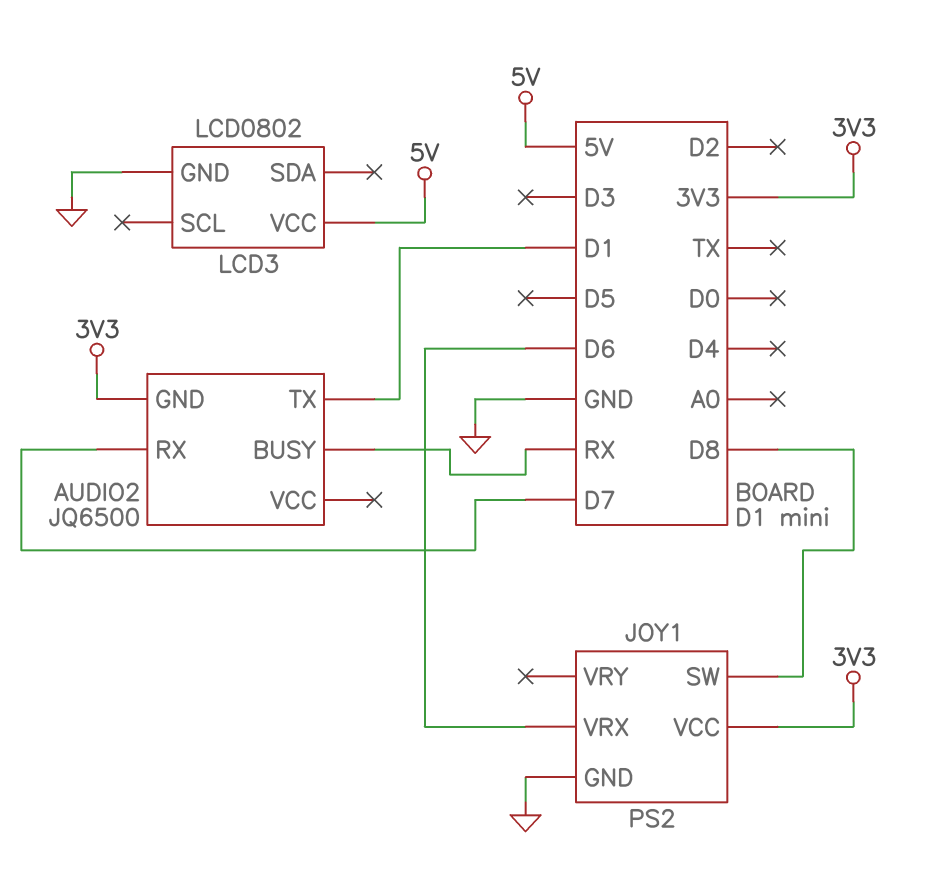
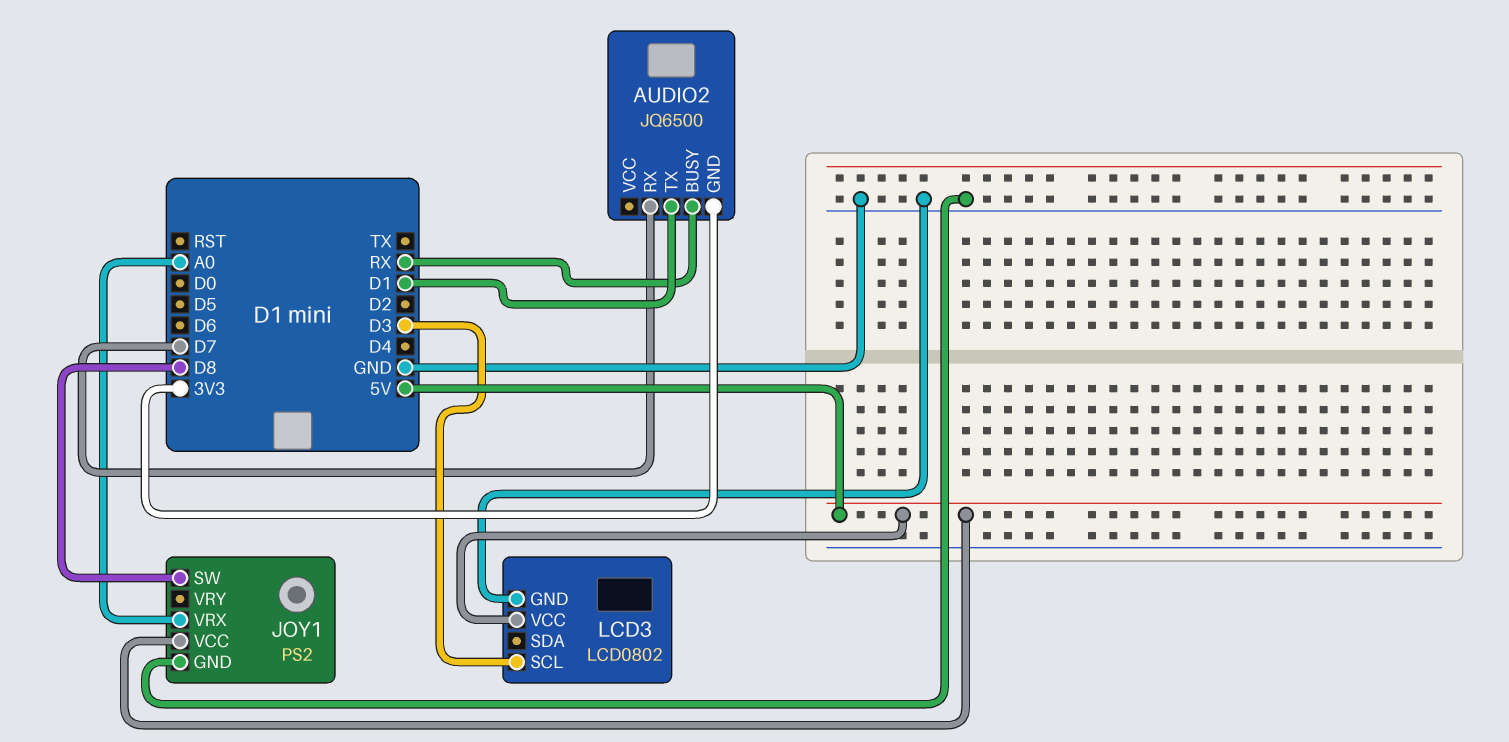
JOY1 pin VCC: 3V3 -> 5V
JOY1 pin VRX: D6 -> A0
LCD3 pin SCL: none -> D3

